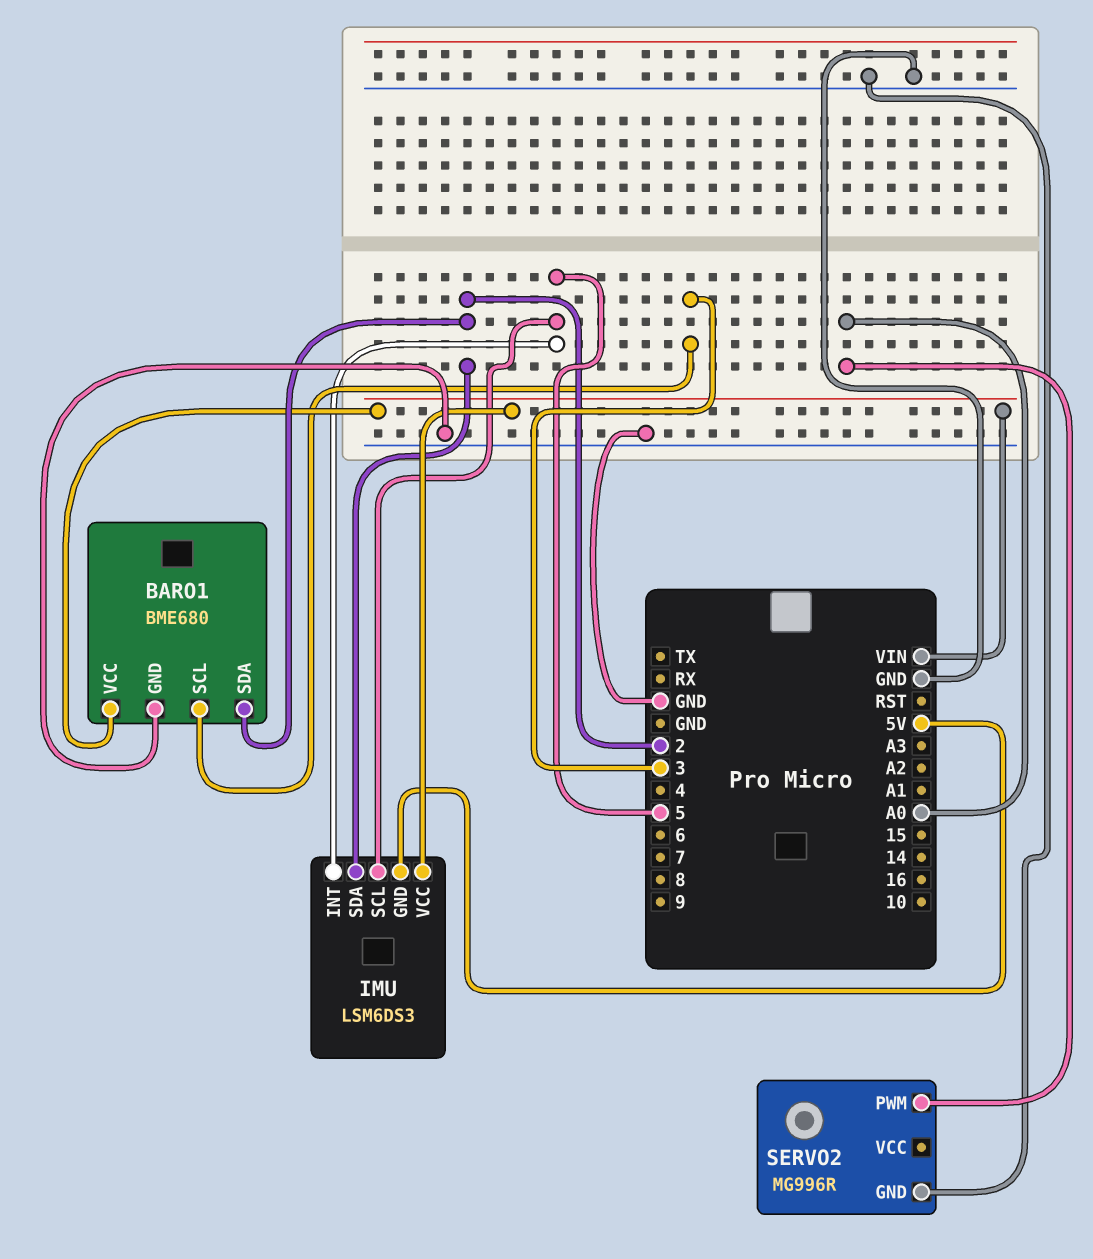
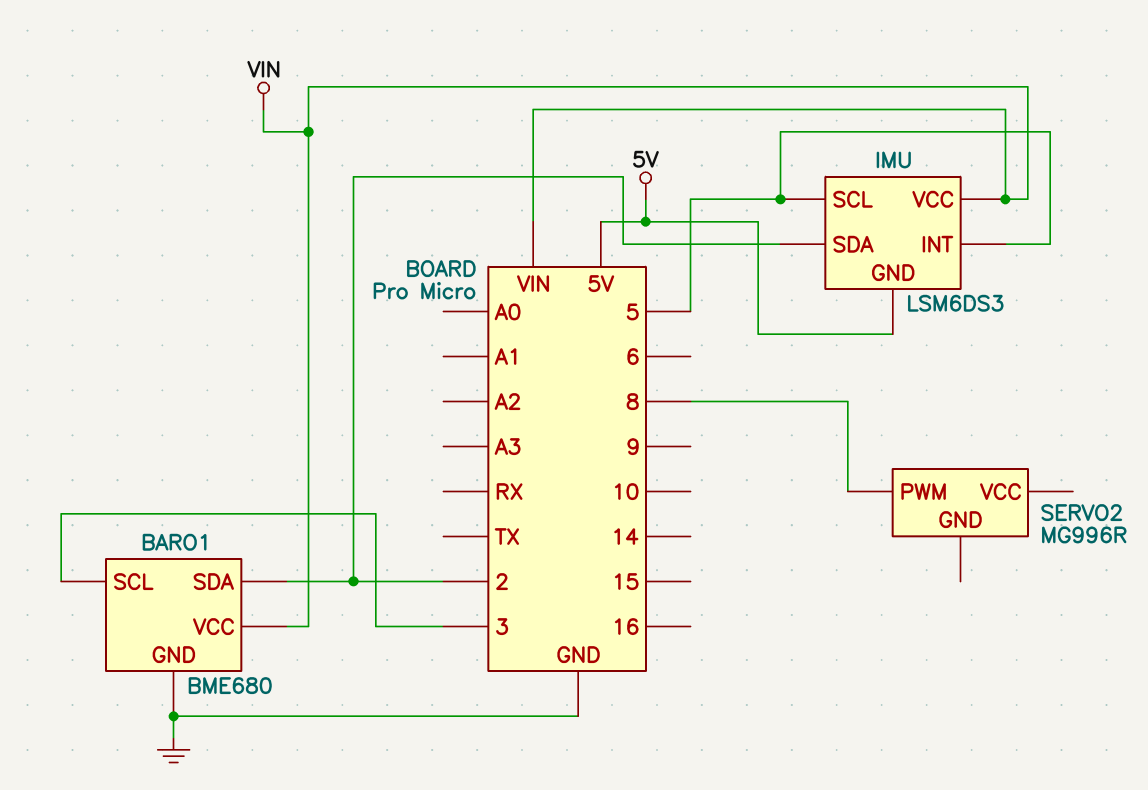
SERVO2 pin GND: GND -> none
SERVO2 pin PWM: A0 -> 8

